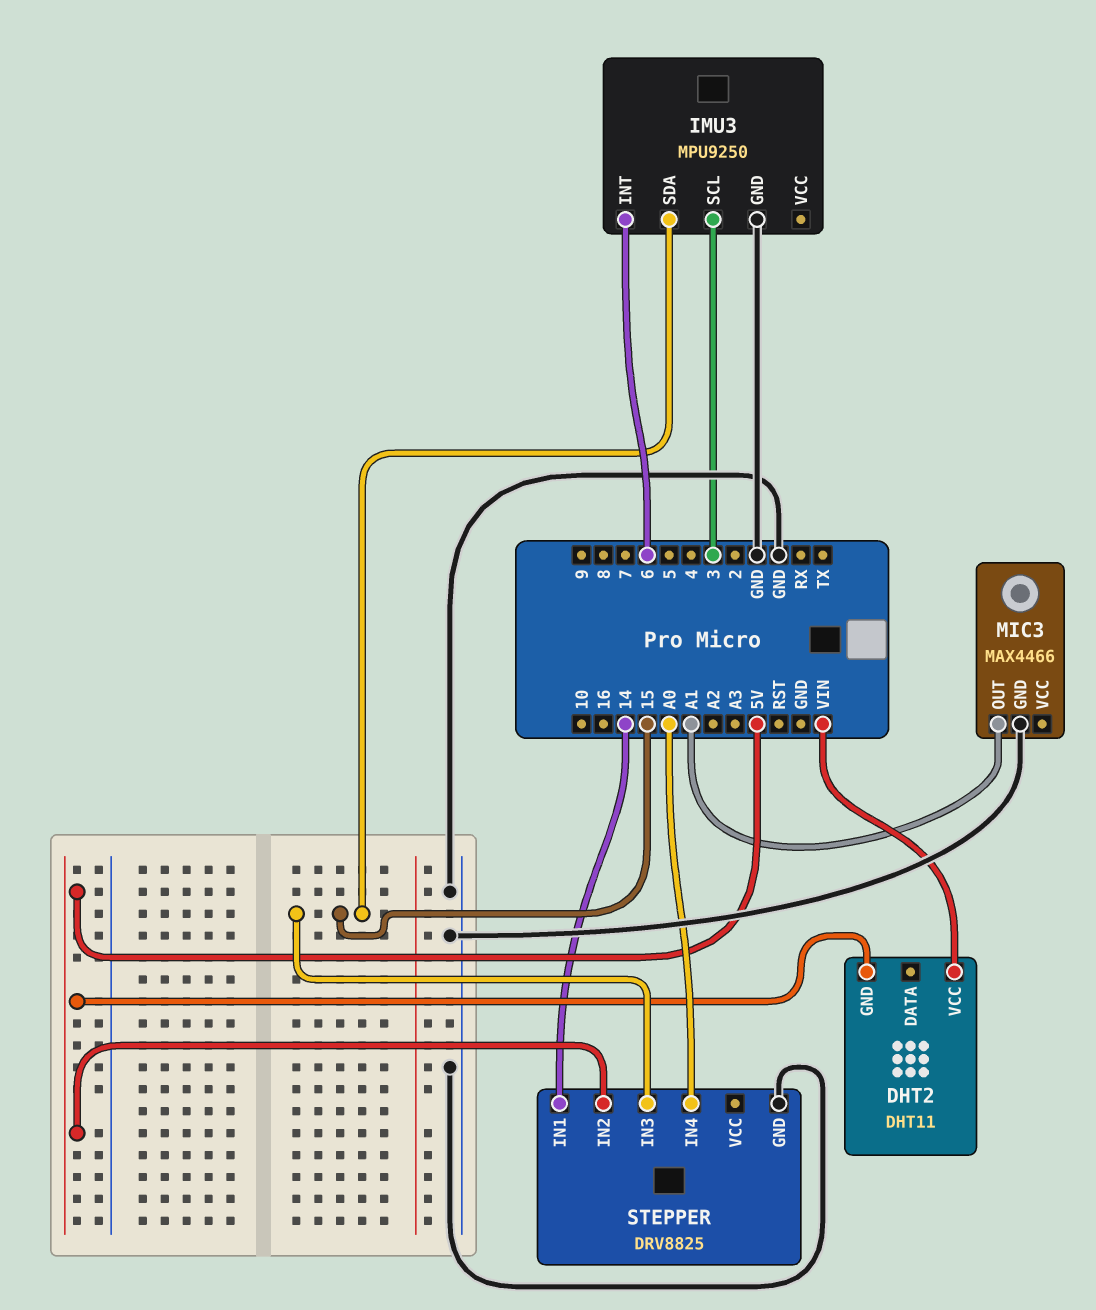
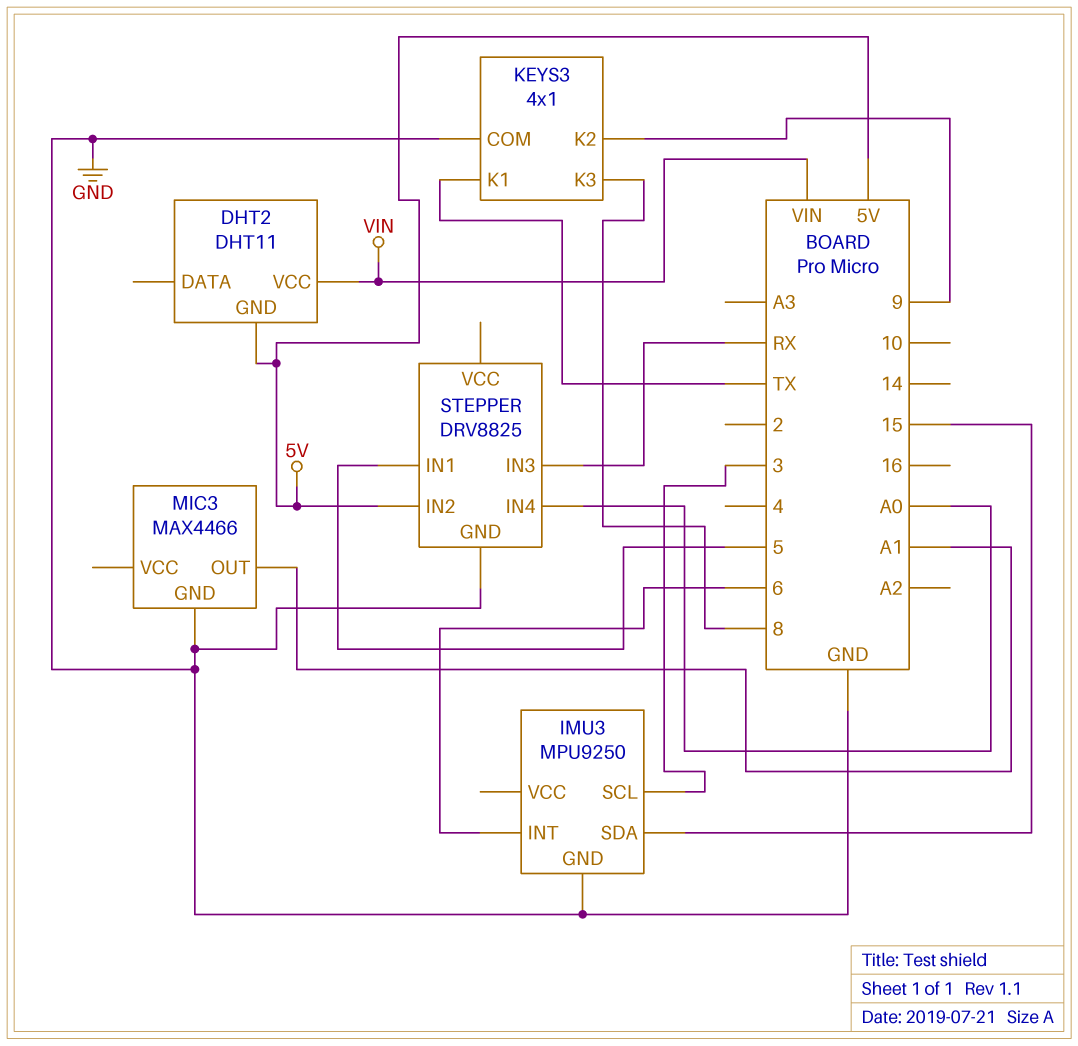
KEYS3: none -> 4x1
KEYS3 pin COM: none -> GND
KEYS3 pin K1: none -> TX
KEYS3 pin K2: none -> 9
KEYS3 pin K3: none -> 8
STEPPER pin IN1: 14 -> 5
STEPPER pin IN3: 15 -> RX

